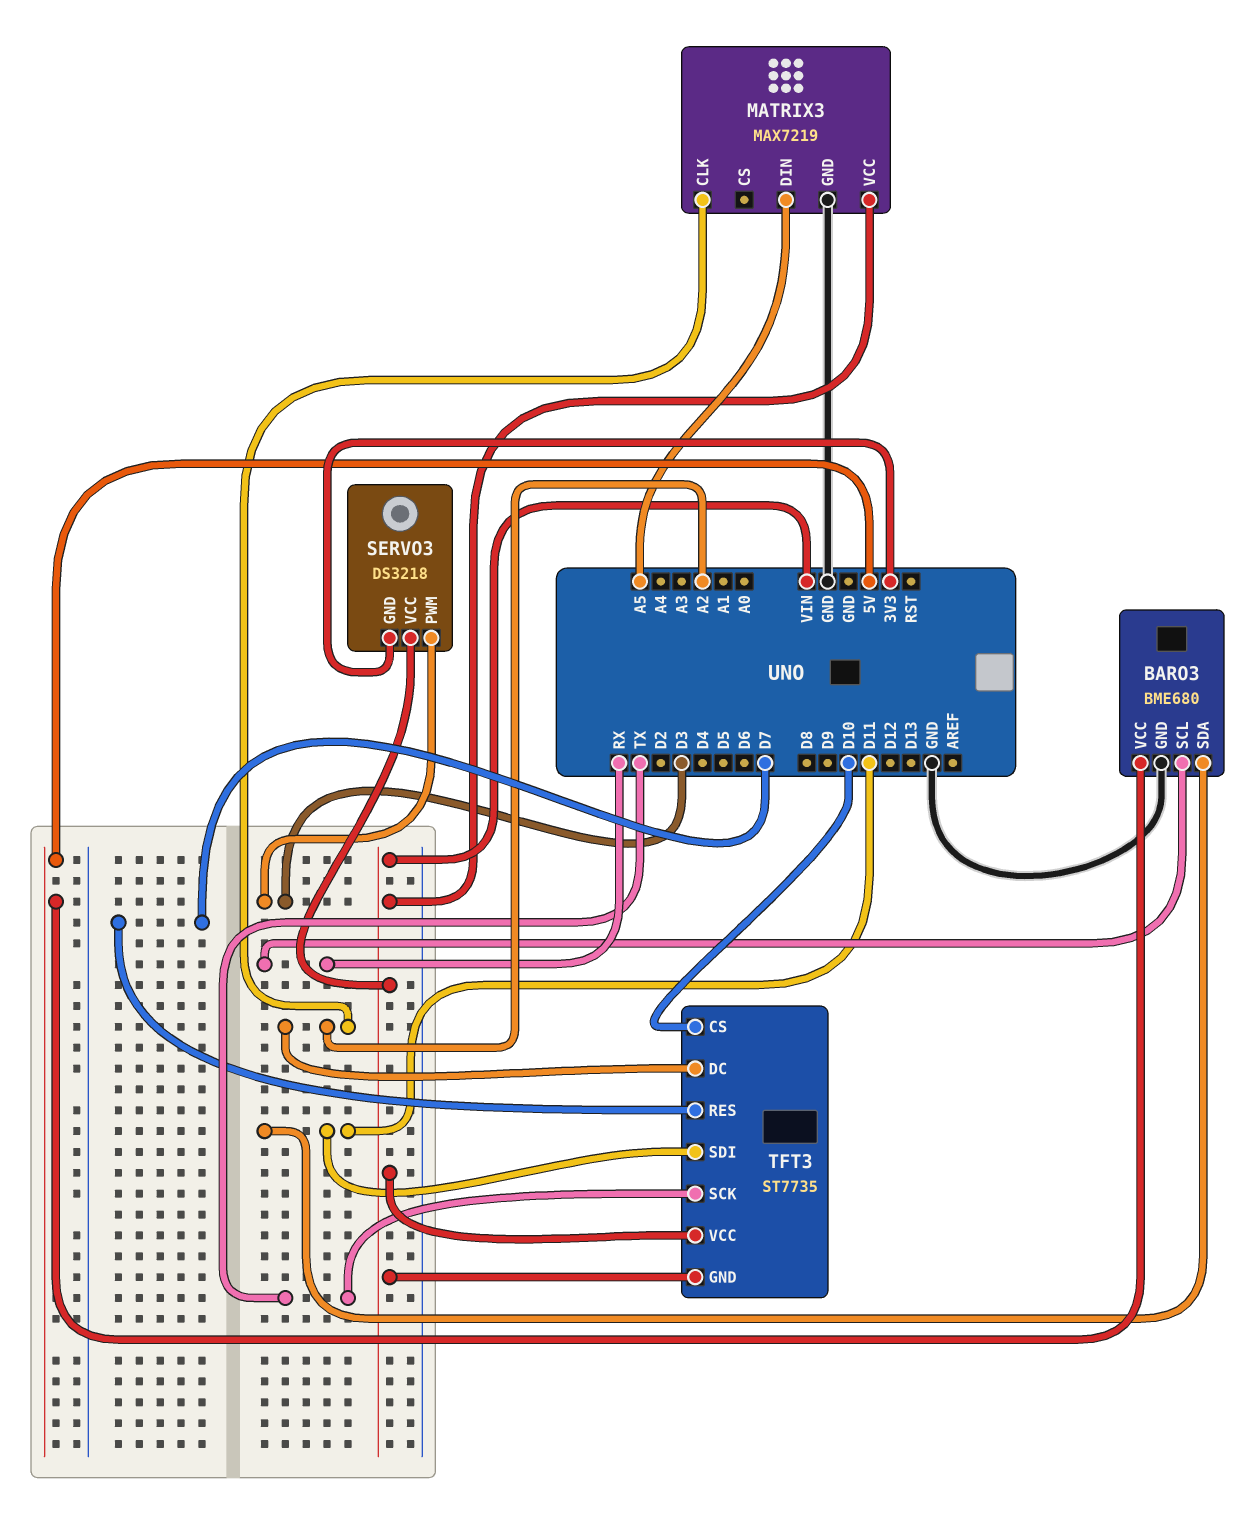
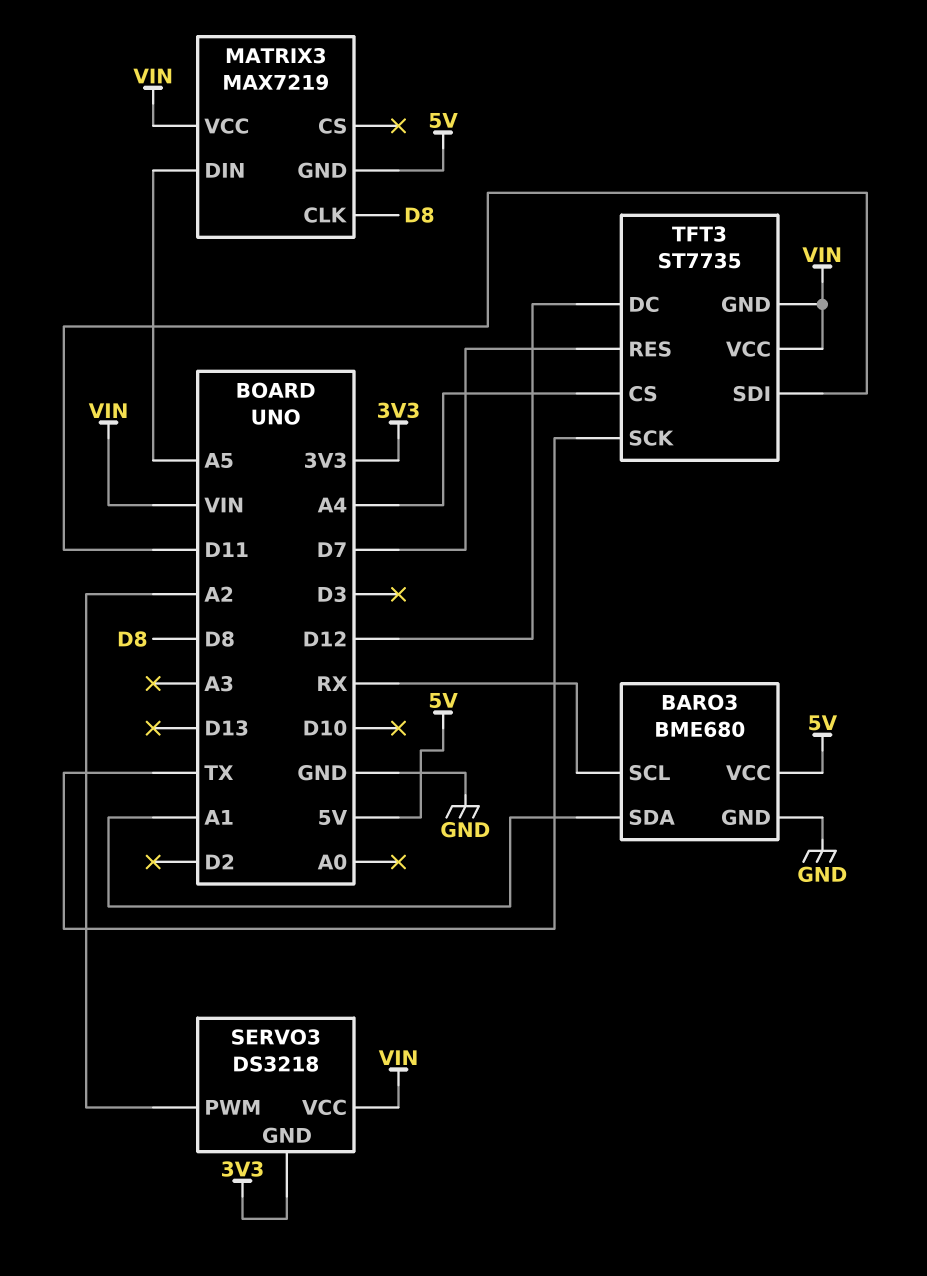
BARO3 pin SDA: D11 -> A1
MATRIX3 pin CLK: A2 -> D8
MATRIX3 pin GND: GND -> 5V
SERVO3 pin PWM: D3 -> A2
TFT3 pin CS: D10 -> A4
TFT3 pin DC: A2 -> D12

